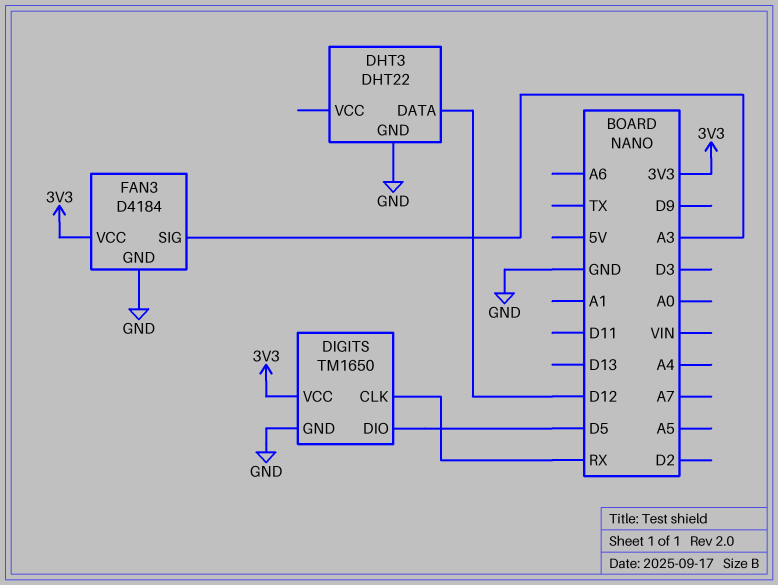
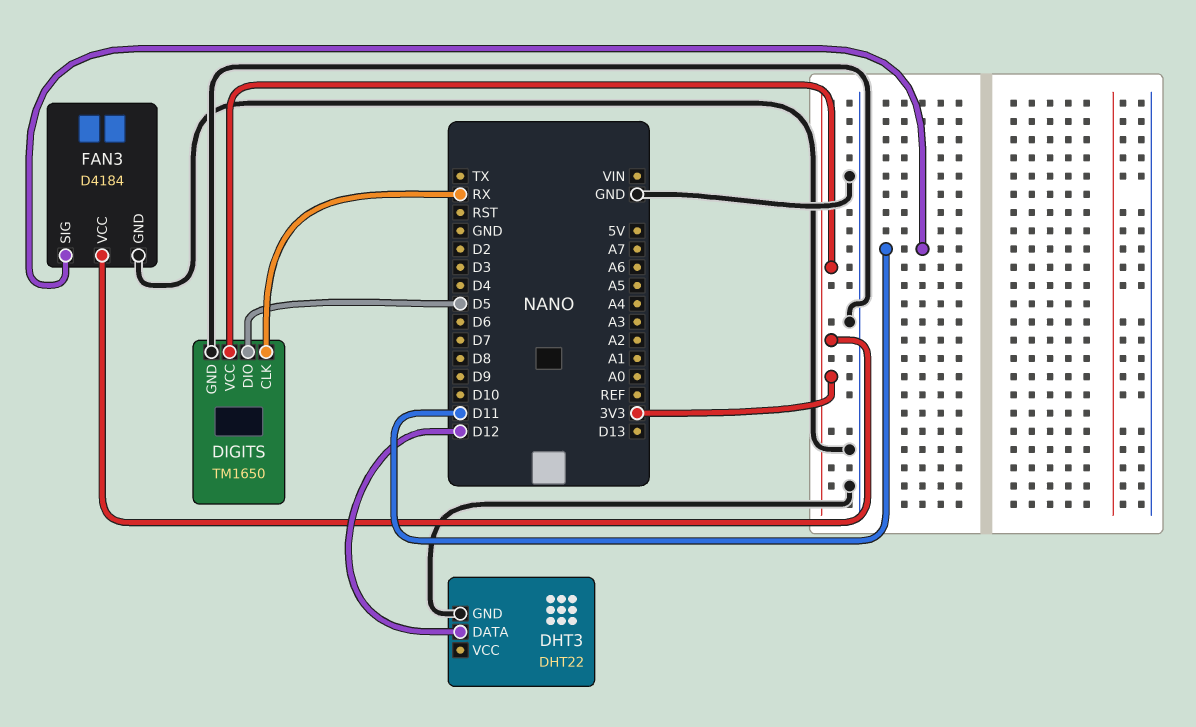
FAN3 pin SIG: A3 -> D11

